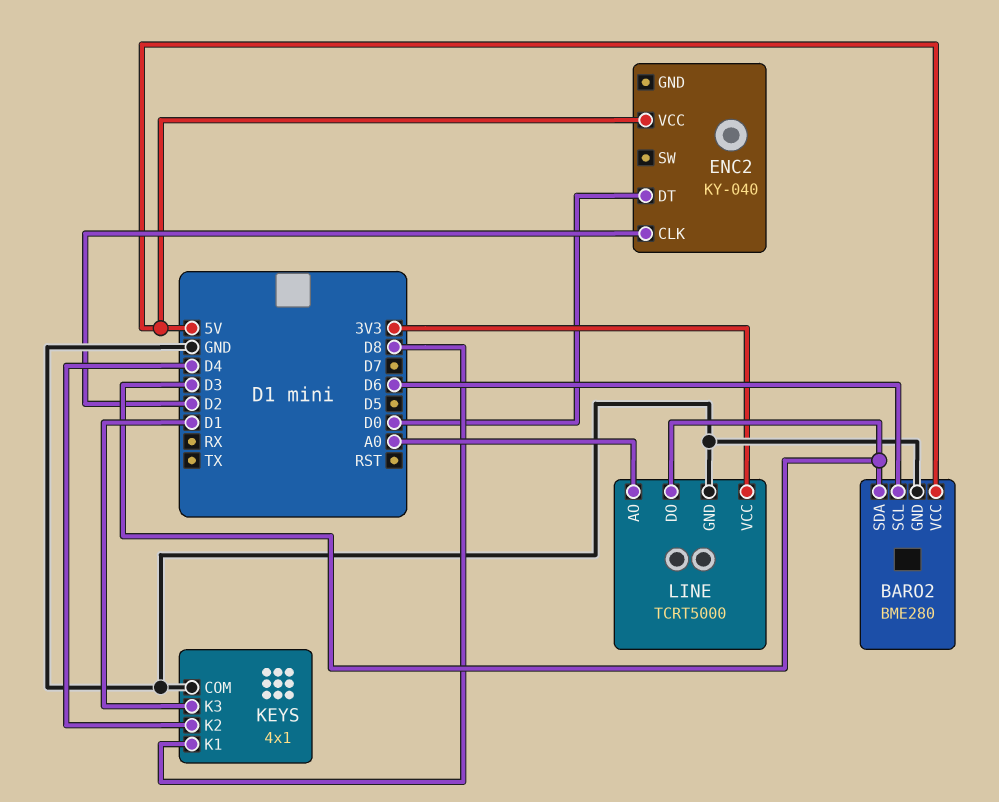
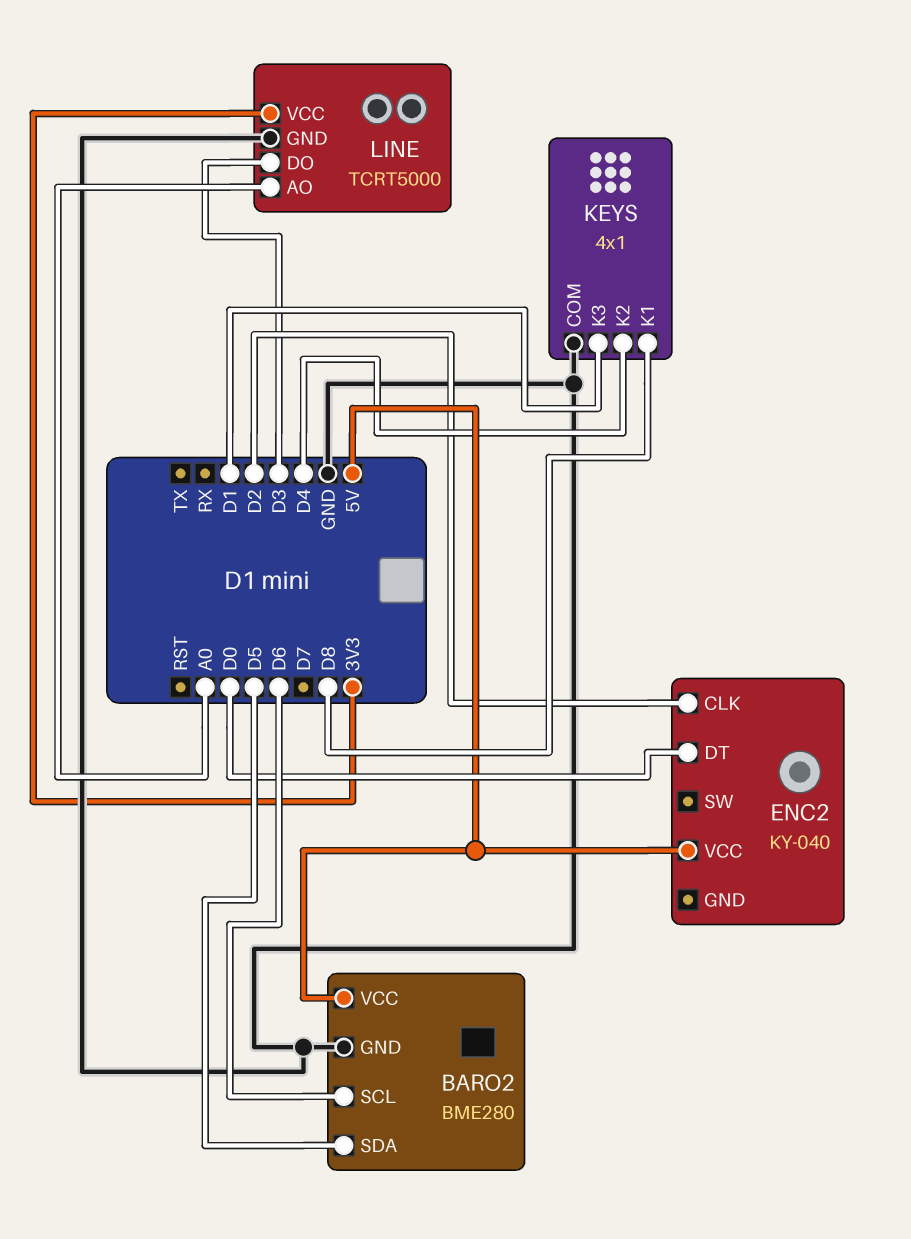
BARO2 pin SDA: D3 -> D5

